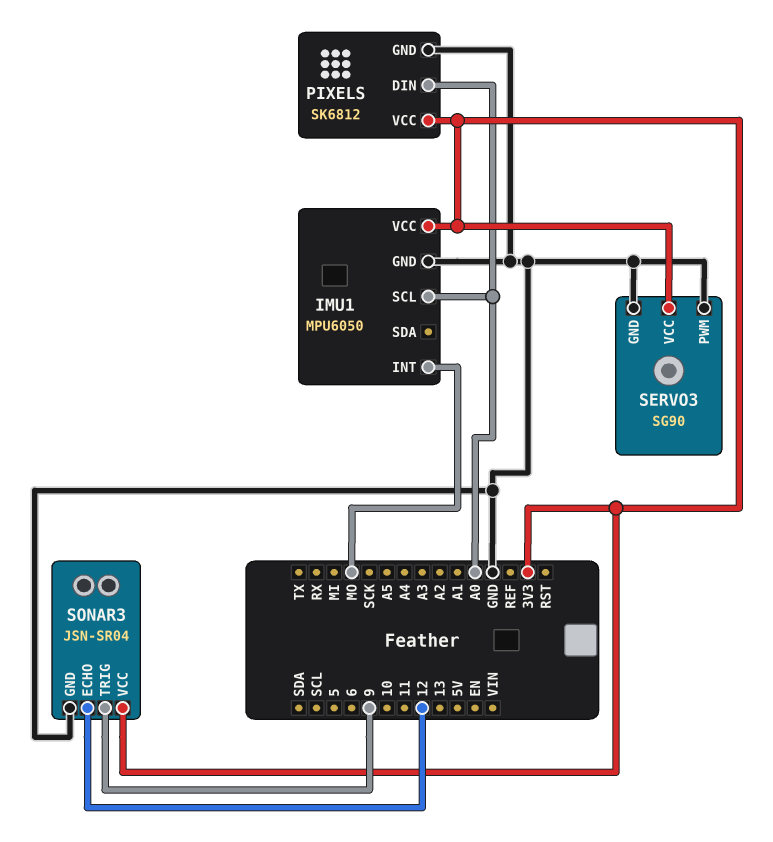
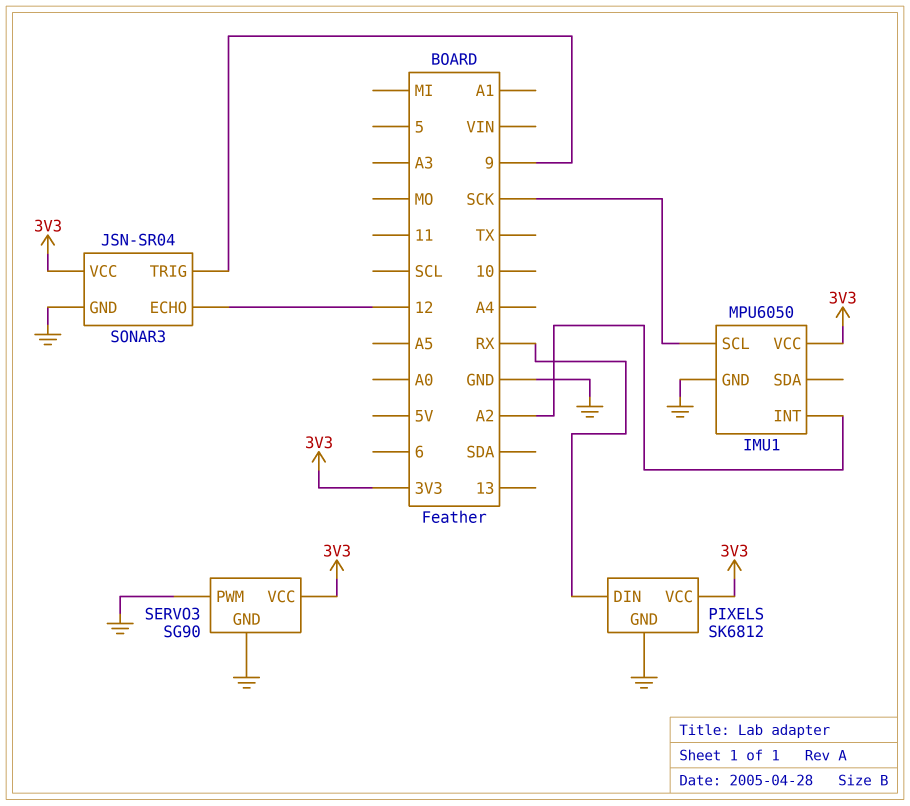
IMU1 pin INT: MO -> A2
IMU1 pin SCL: A0 -> SCK
PIXELS pin DIN: A0 -> RX

